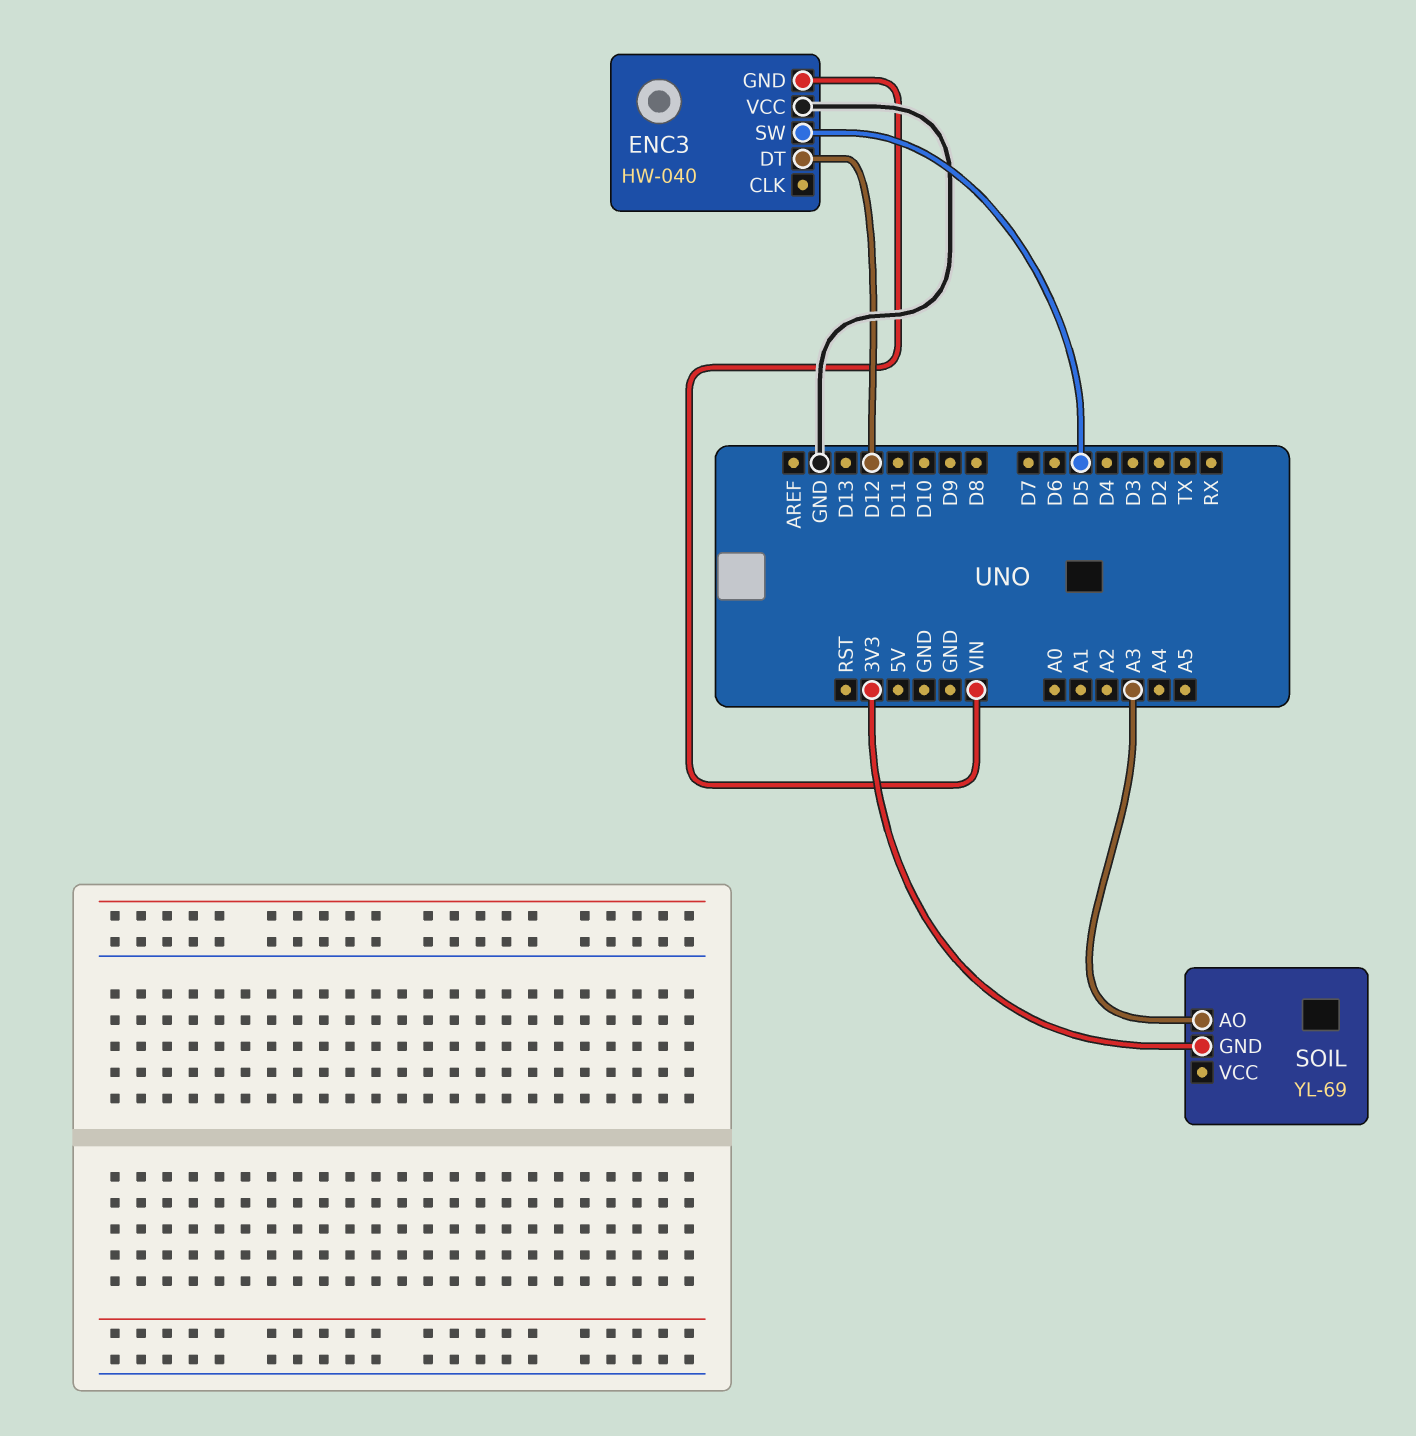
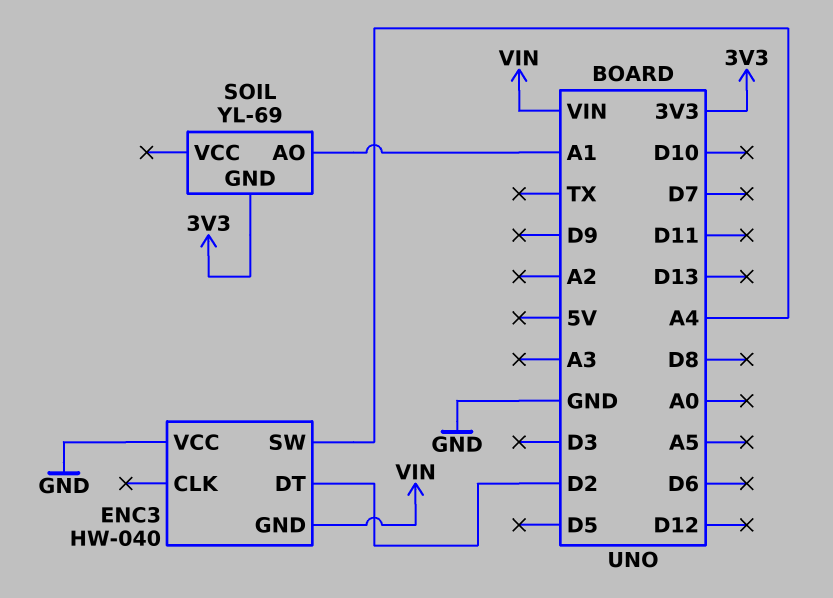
ENC3 pin DT: D12 -> D2
ENC3 pin SW: D5 -> A4
SOIL pin AO: A3 -> A1

